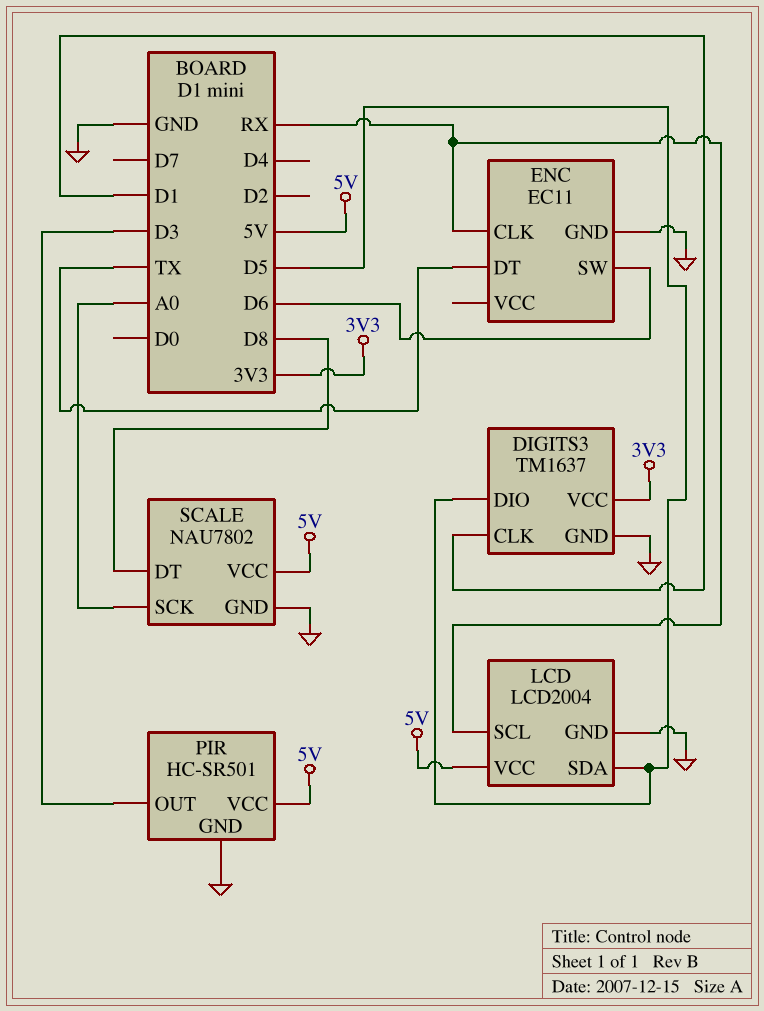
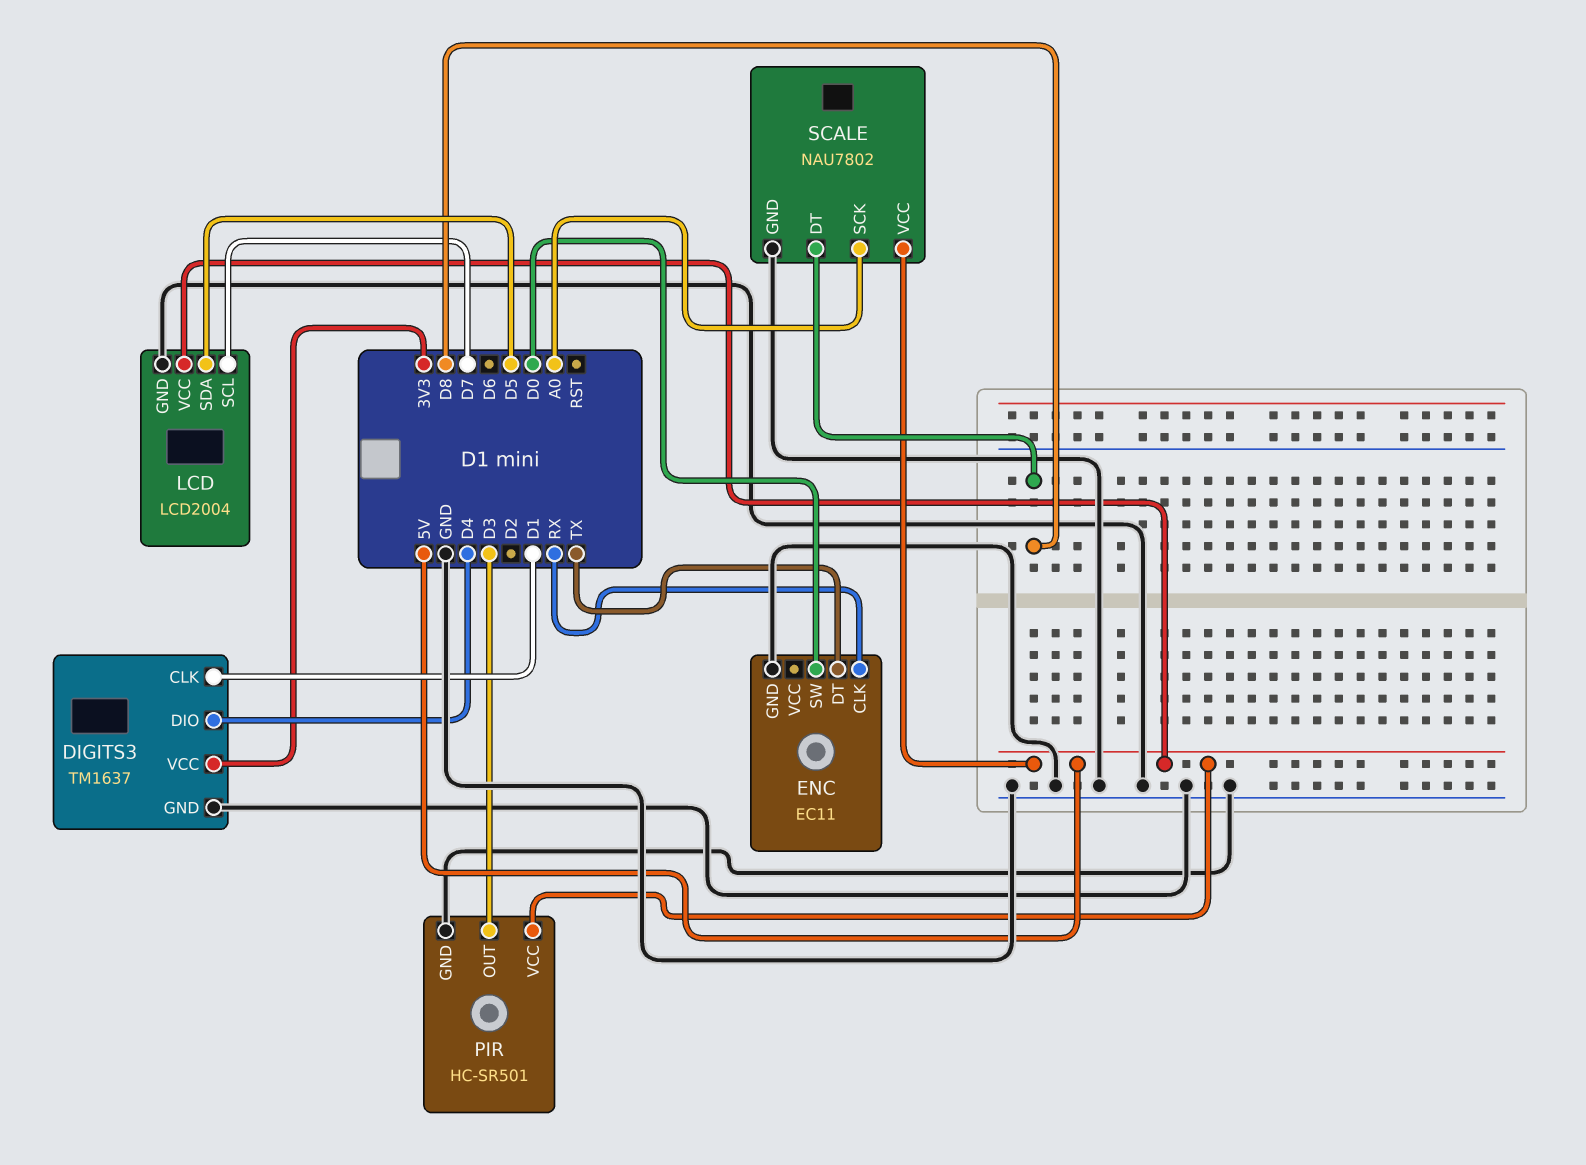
DIGITS3 pin DIO: D5 -> D4
ENC pin SW: D6 -> D0
LCD pin SCL: RX -> D7

